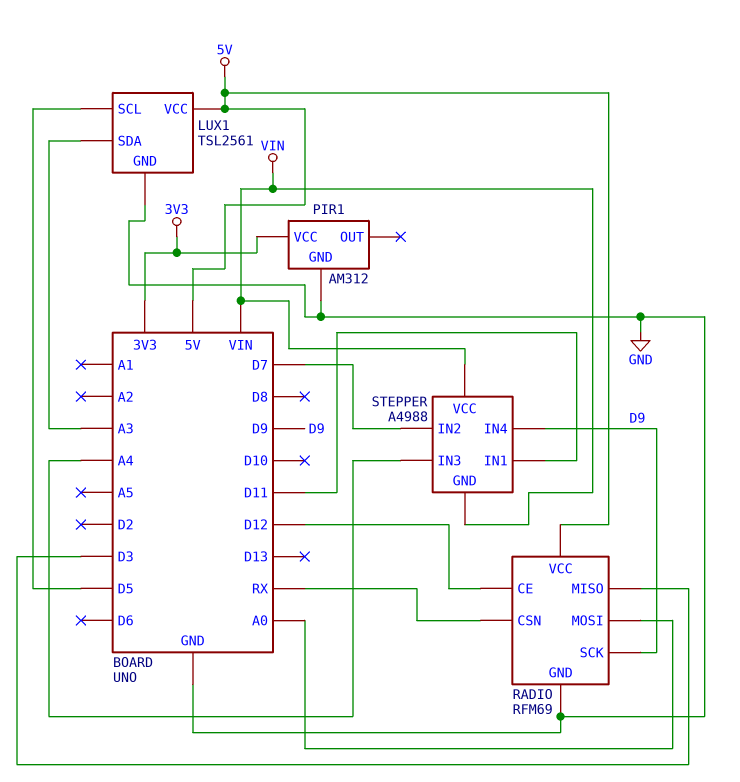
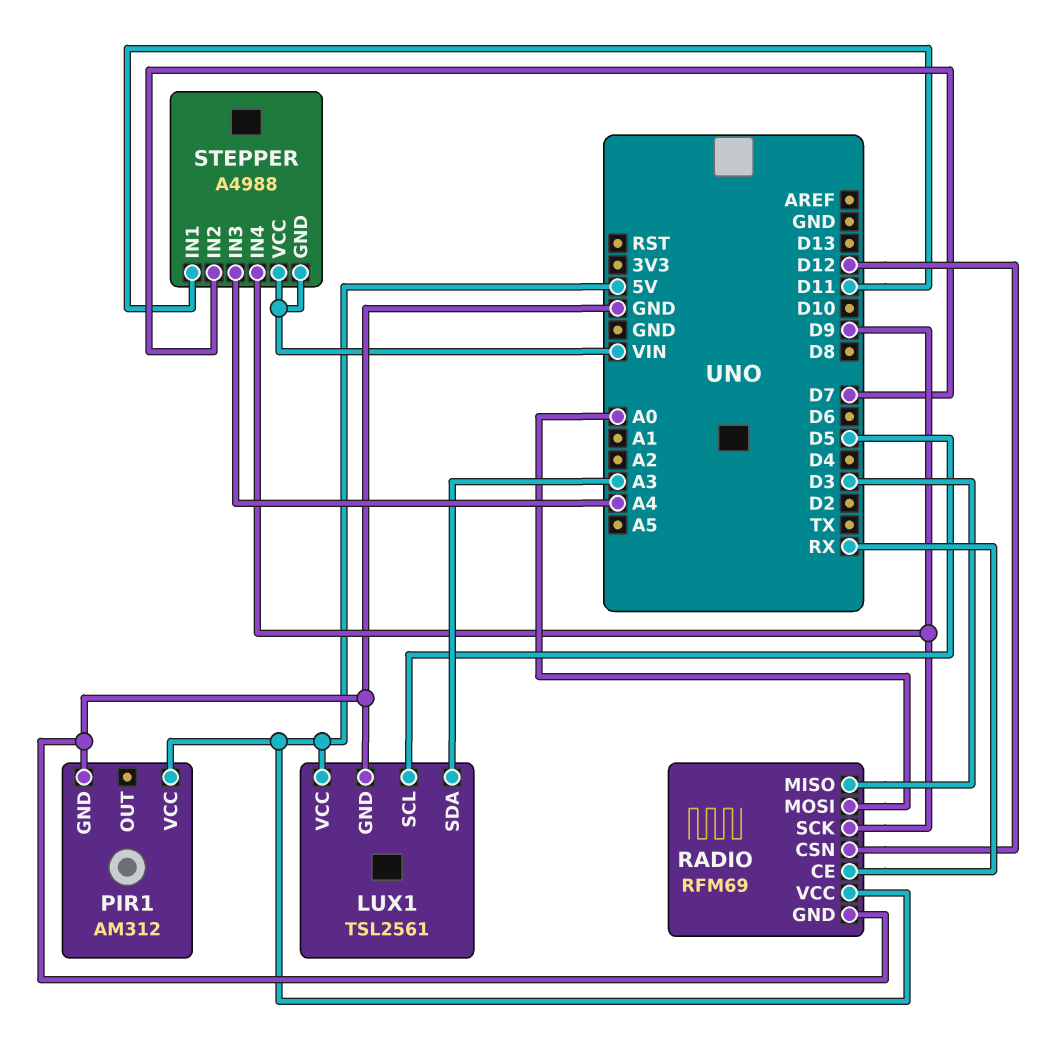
PIR1 pin VCC: 3V3 -> 5V
RADIO pin CE: D12 -> RX
RADIO pin CSN: RX -> D12

